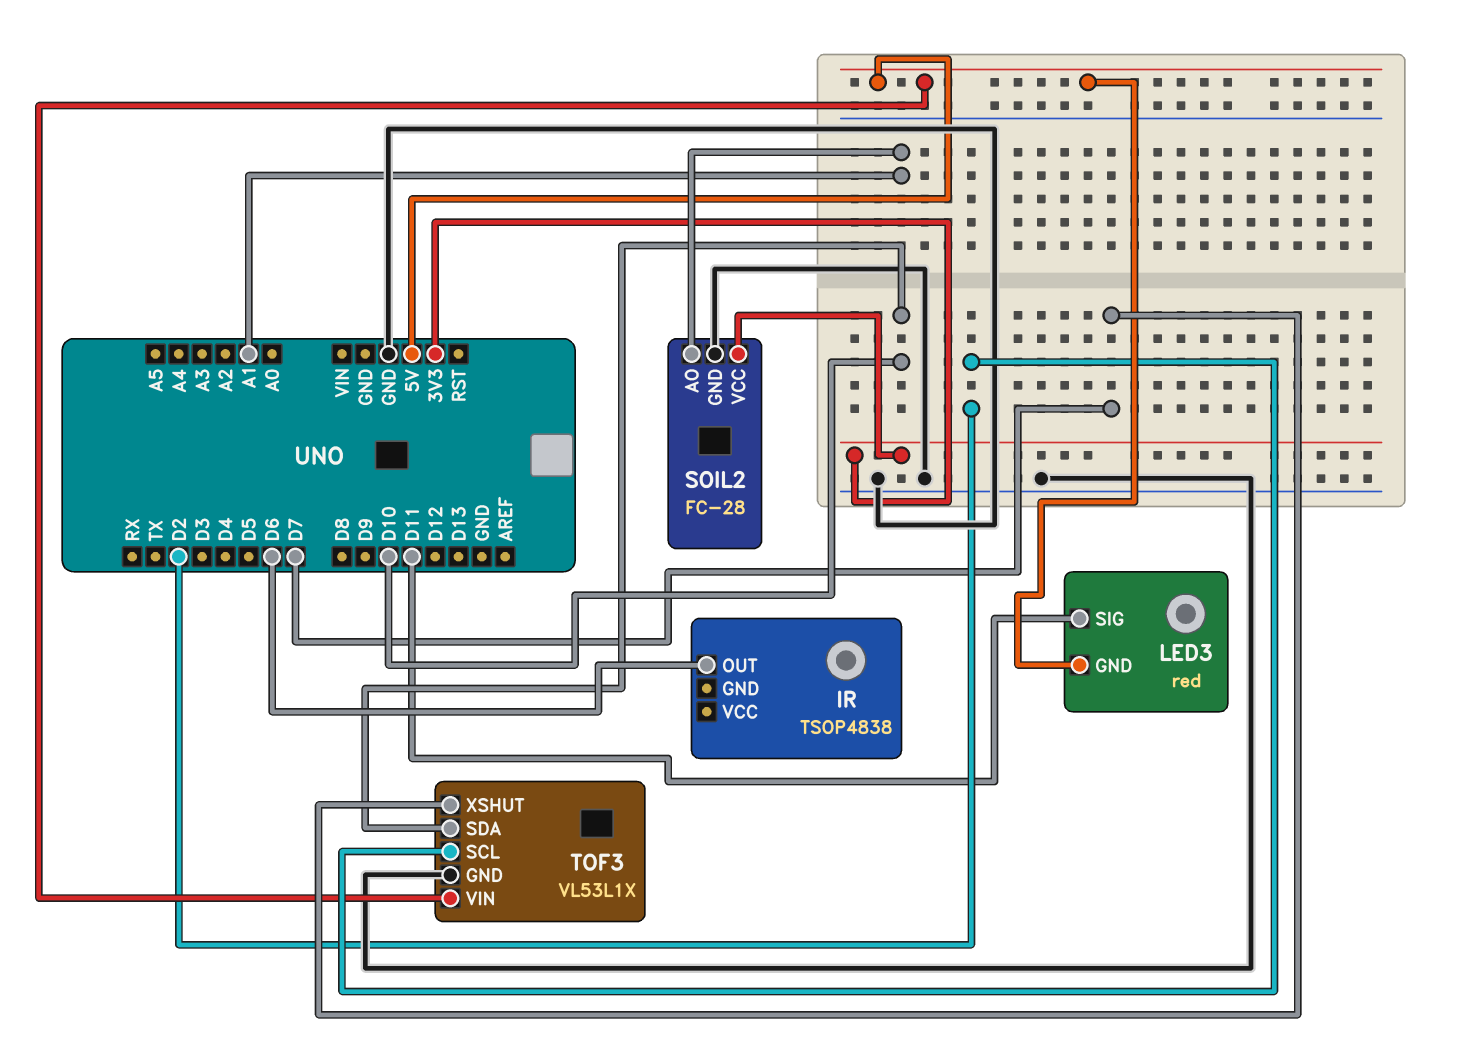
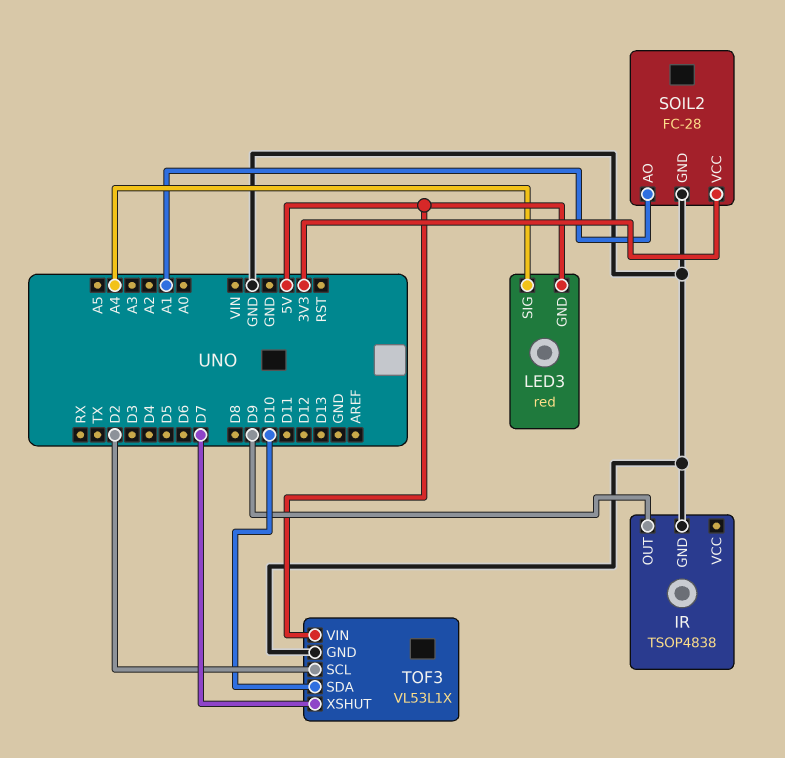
IR pin GND: none -> GND
IR pin OUT: D6 -> D9
LED3 pin SIG: D11 -> A4

